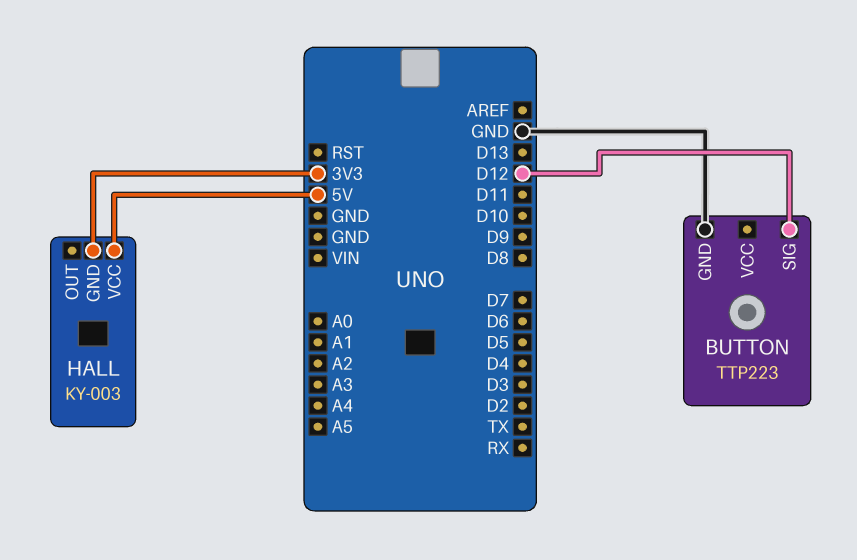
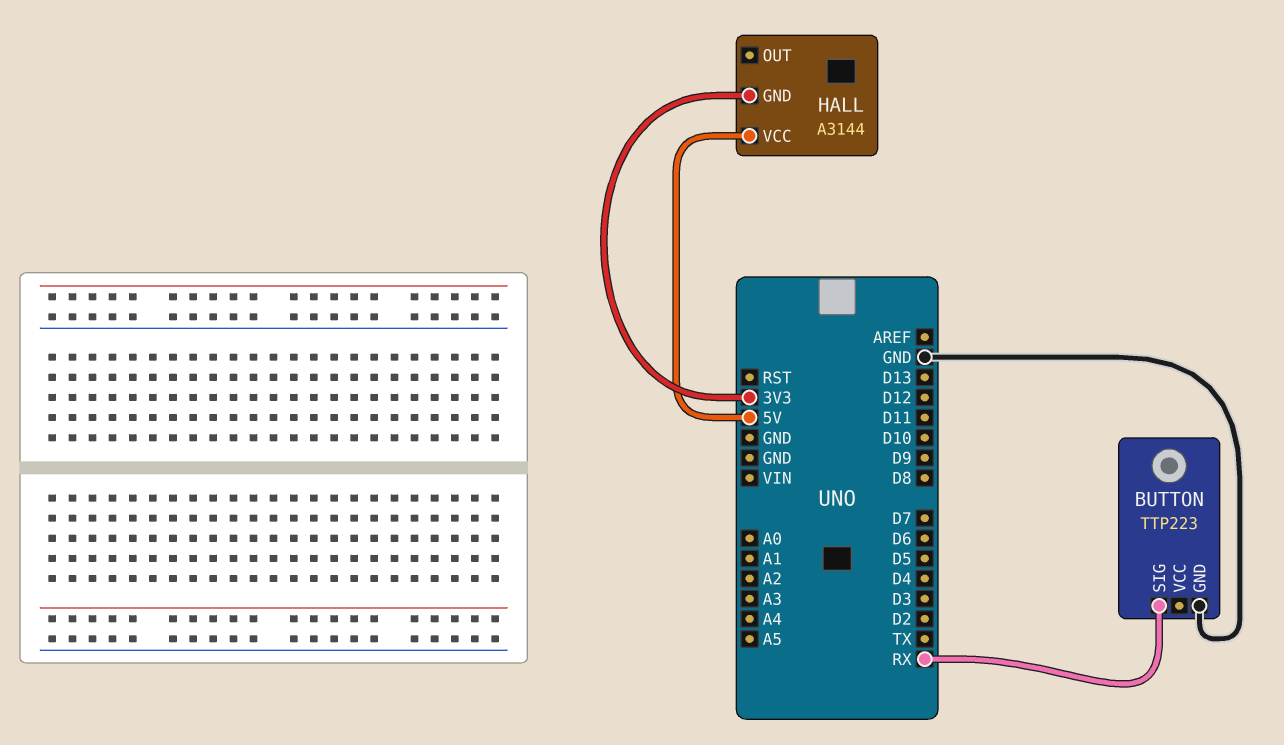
BUTTON pin SIG: D12 -> RX
HALL: KY-003 -> A3144

